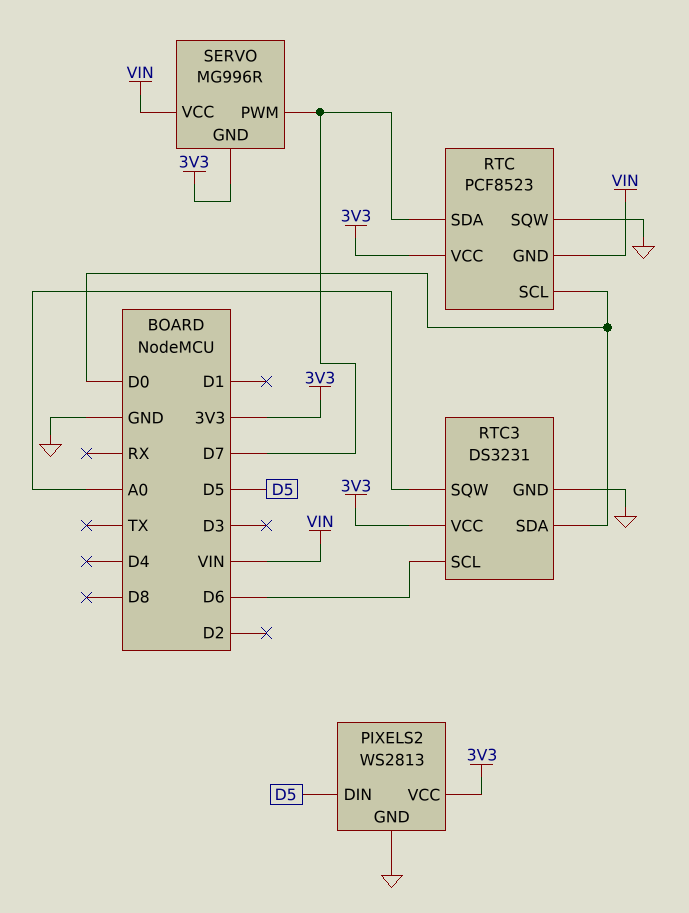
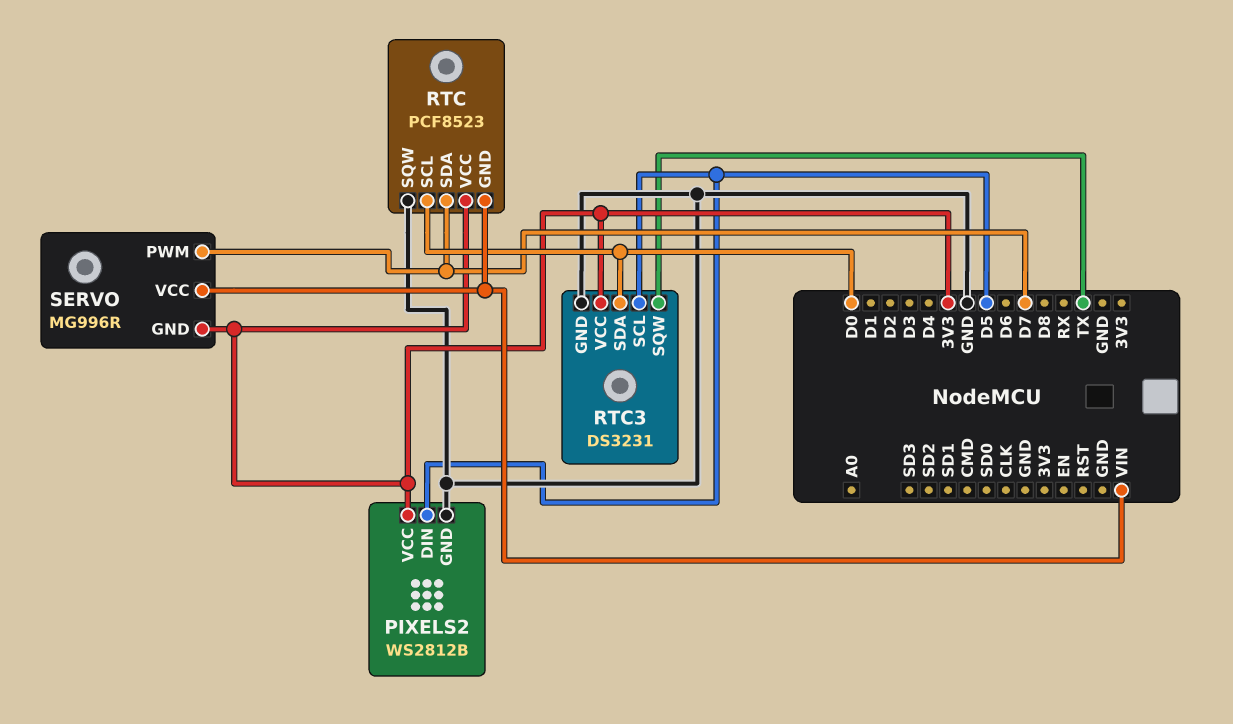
PIXELS2: WS2813 -> WS2812B
RTC3 pin SCL: D6 -> D5
RTC3 pin SQW: A0 -> TX

